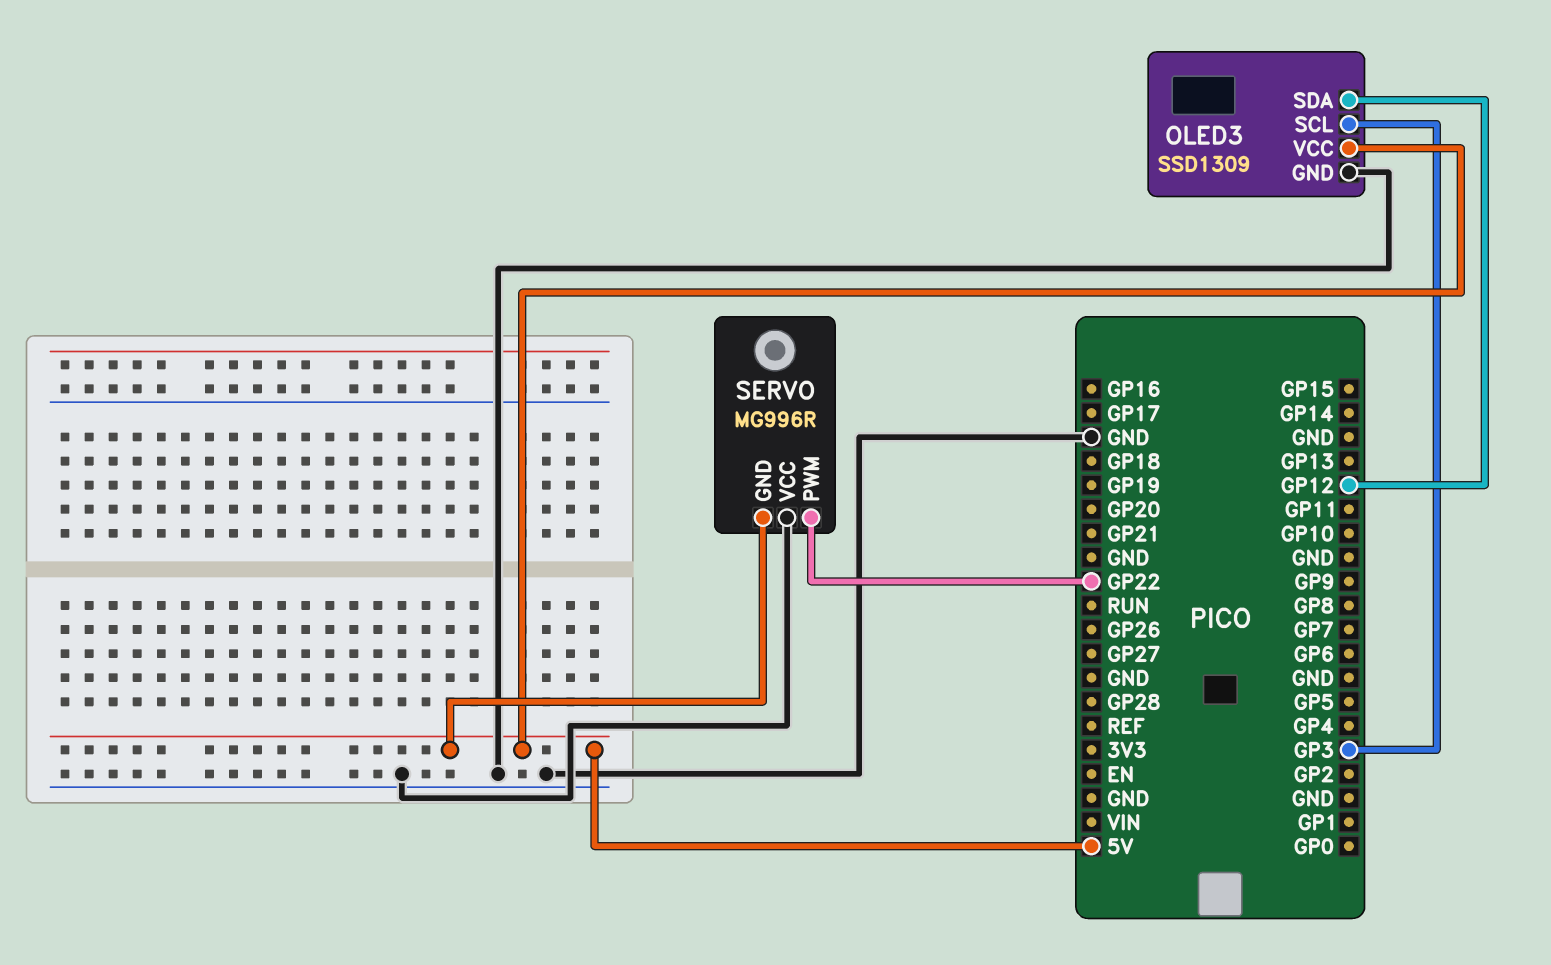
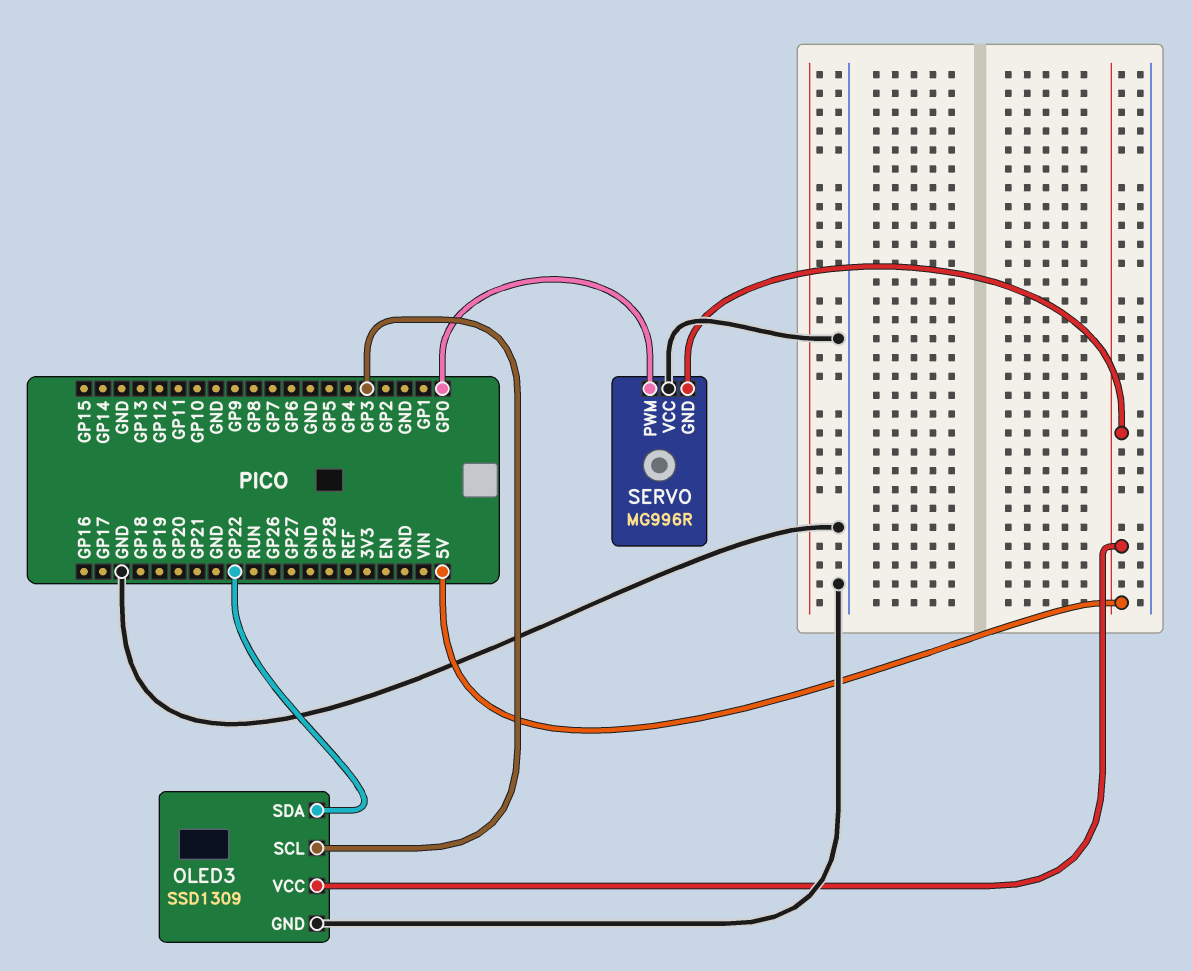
OLED3 pin SDA: GP12 -> GP22
SERVO pin PWM: GP22 -> GP0

